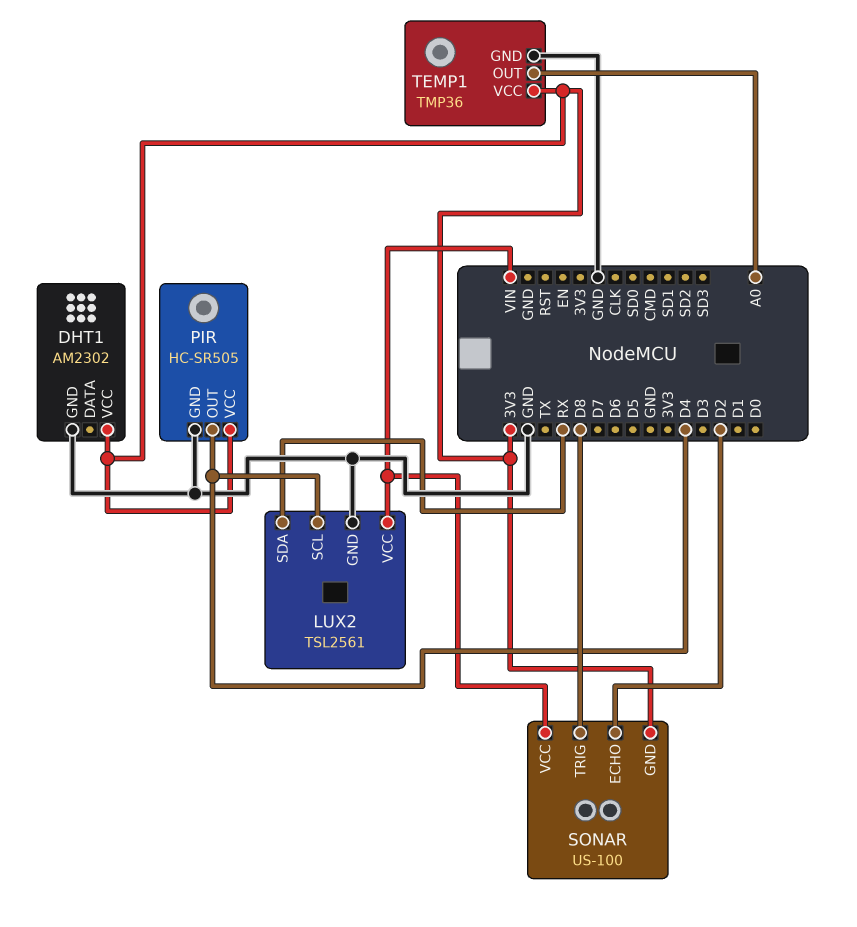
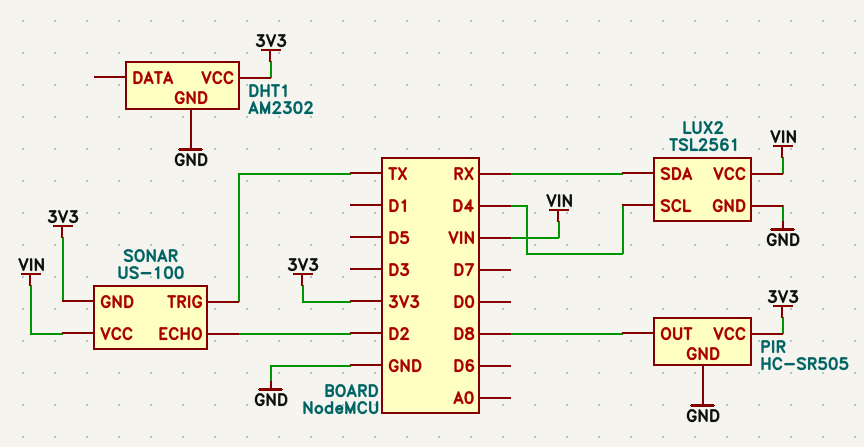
PIR pin OUT: D4 -> D8
SONAR pin TRIG: D8 -> TX
TEMP1: TMP36 -> none
TEMP1 pin GND: GND -> none
TEMP1 pin OUT: A0 -> none
TEMP1 pin VCC: 3V3 -> none

